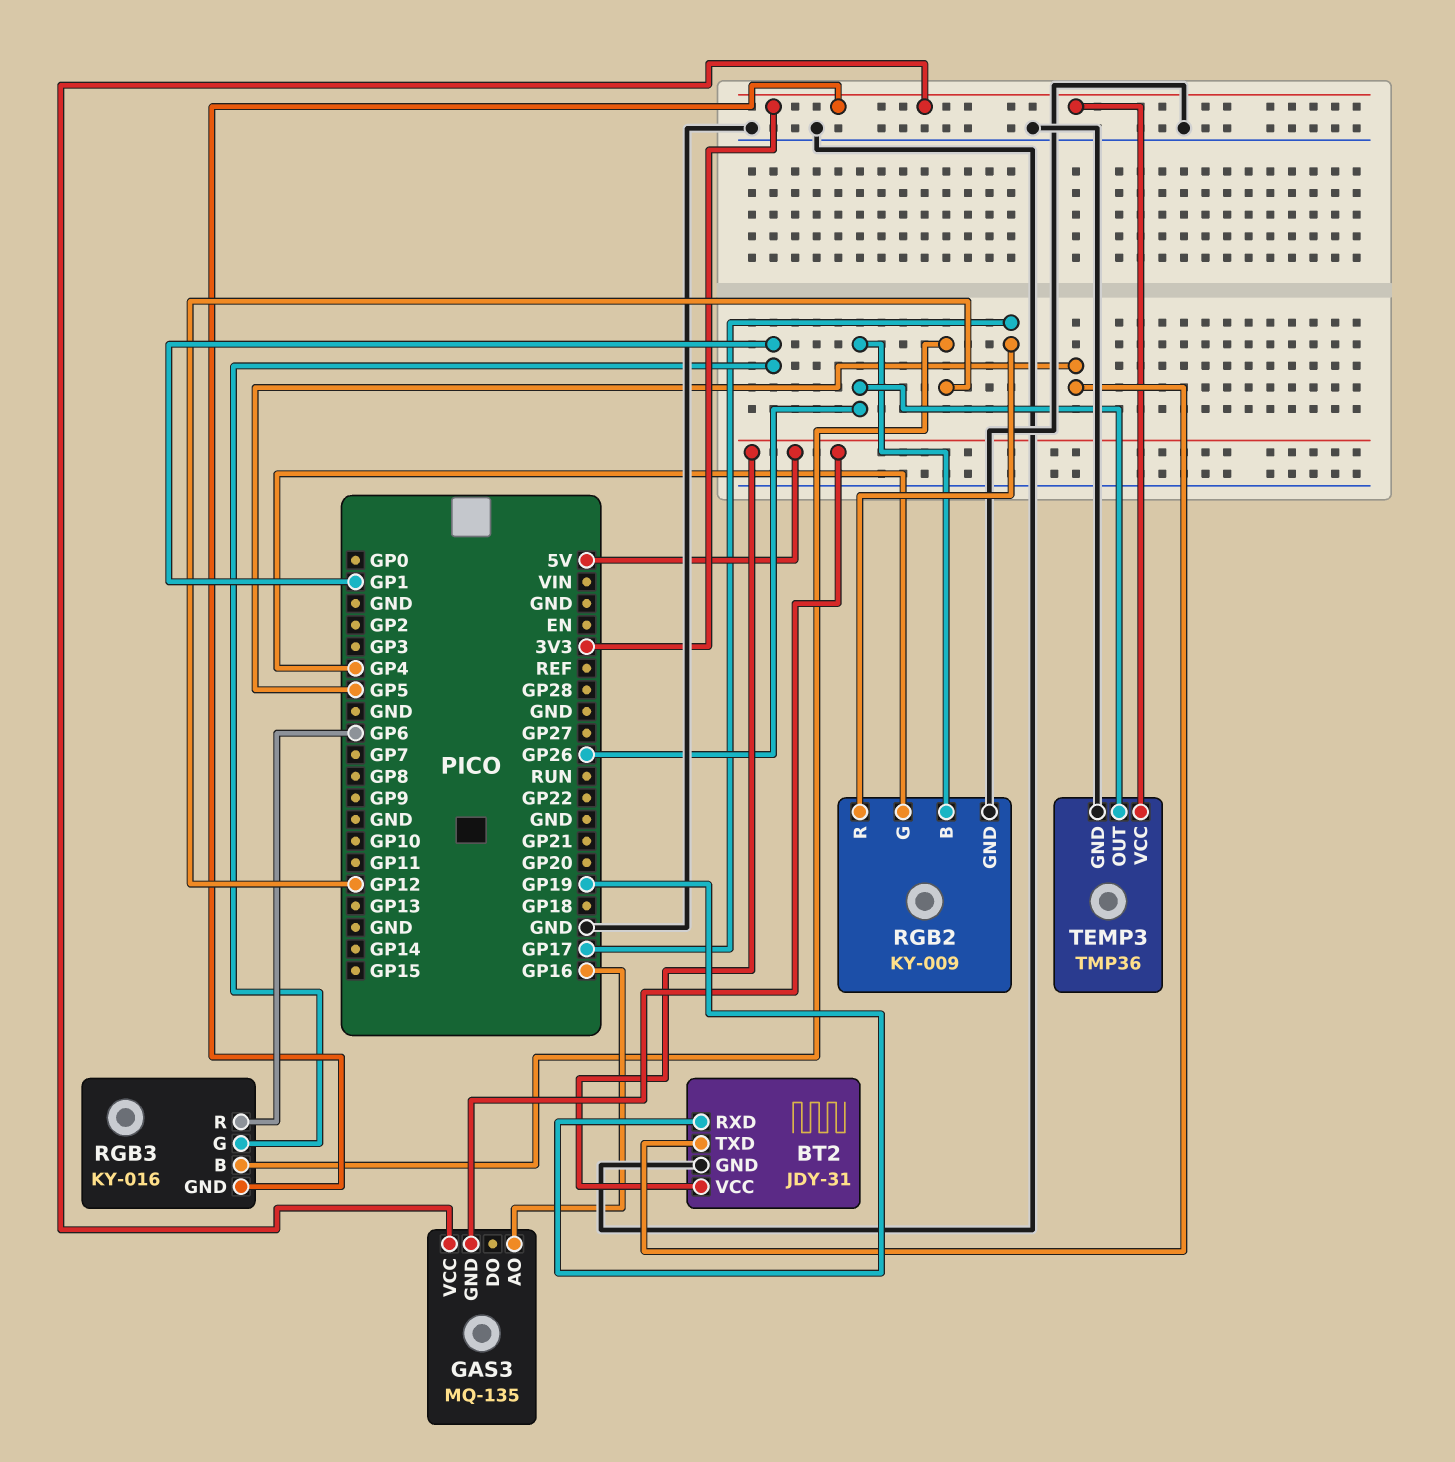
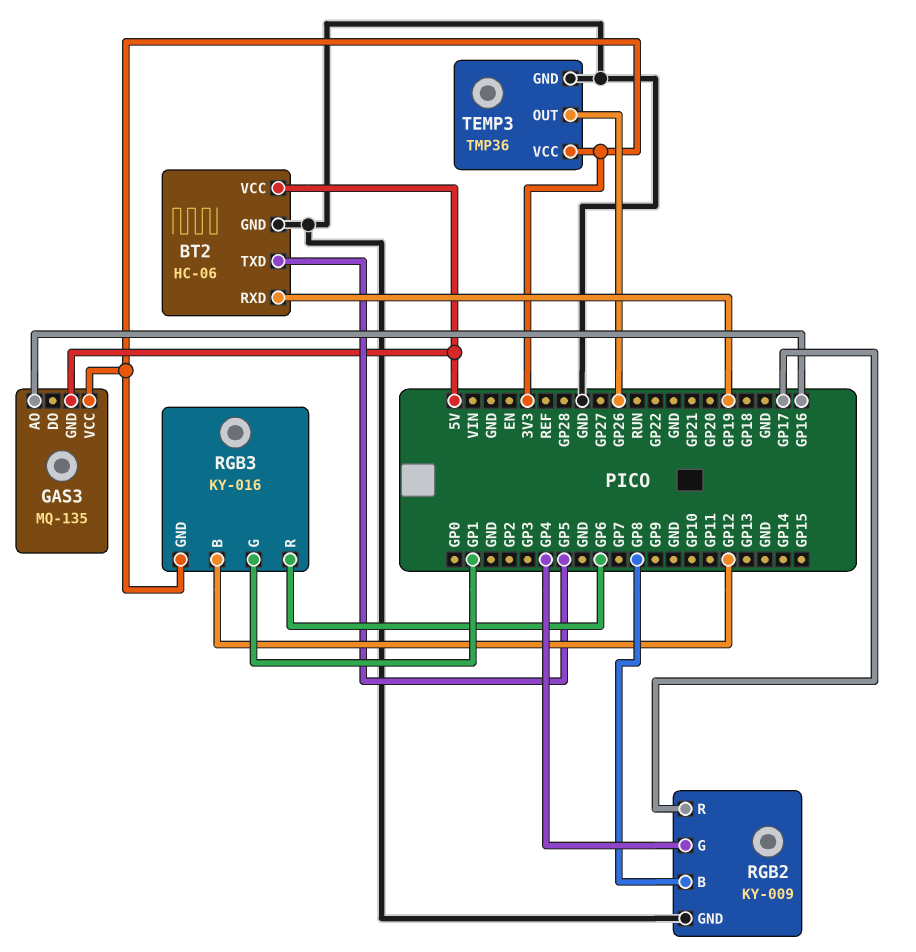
BT2: JDY-31 -> HC-06
RGB2 pin B: GP26 -> GP8

